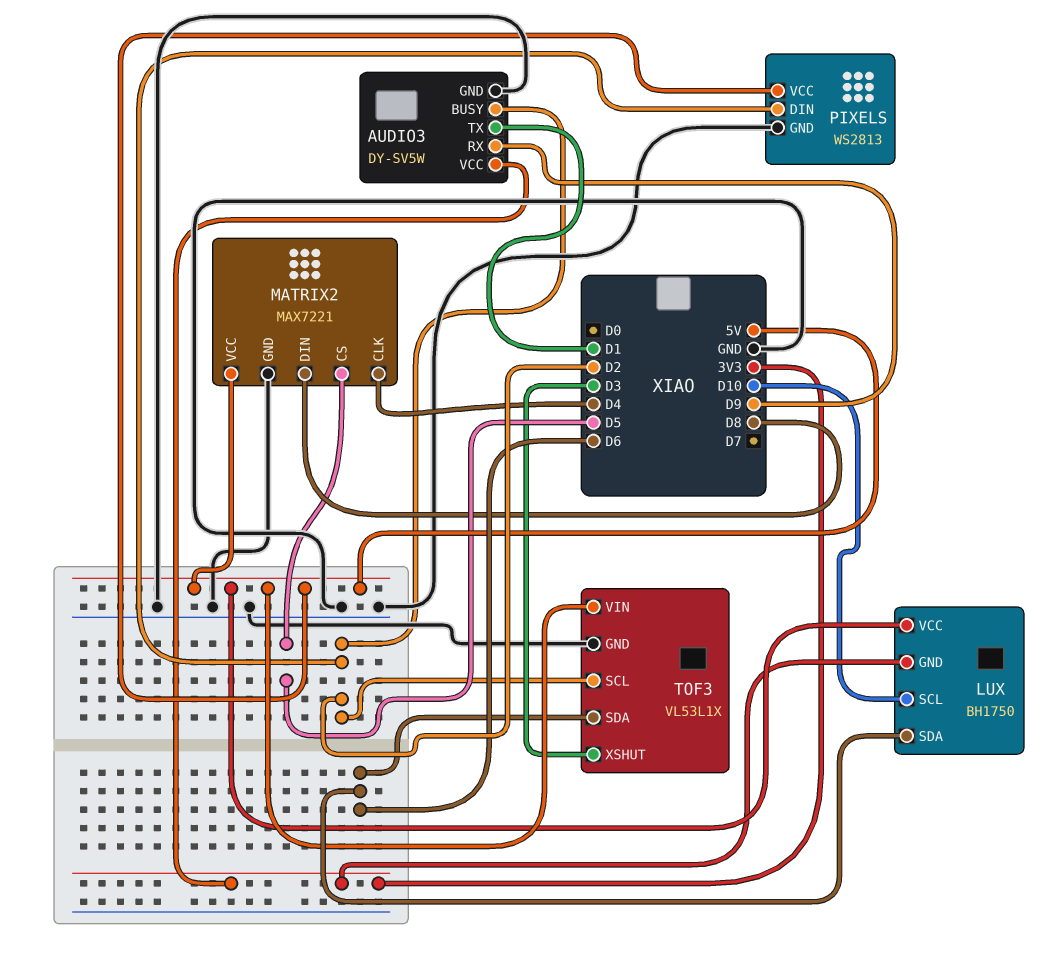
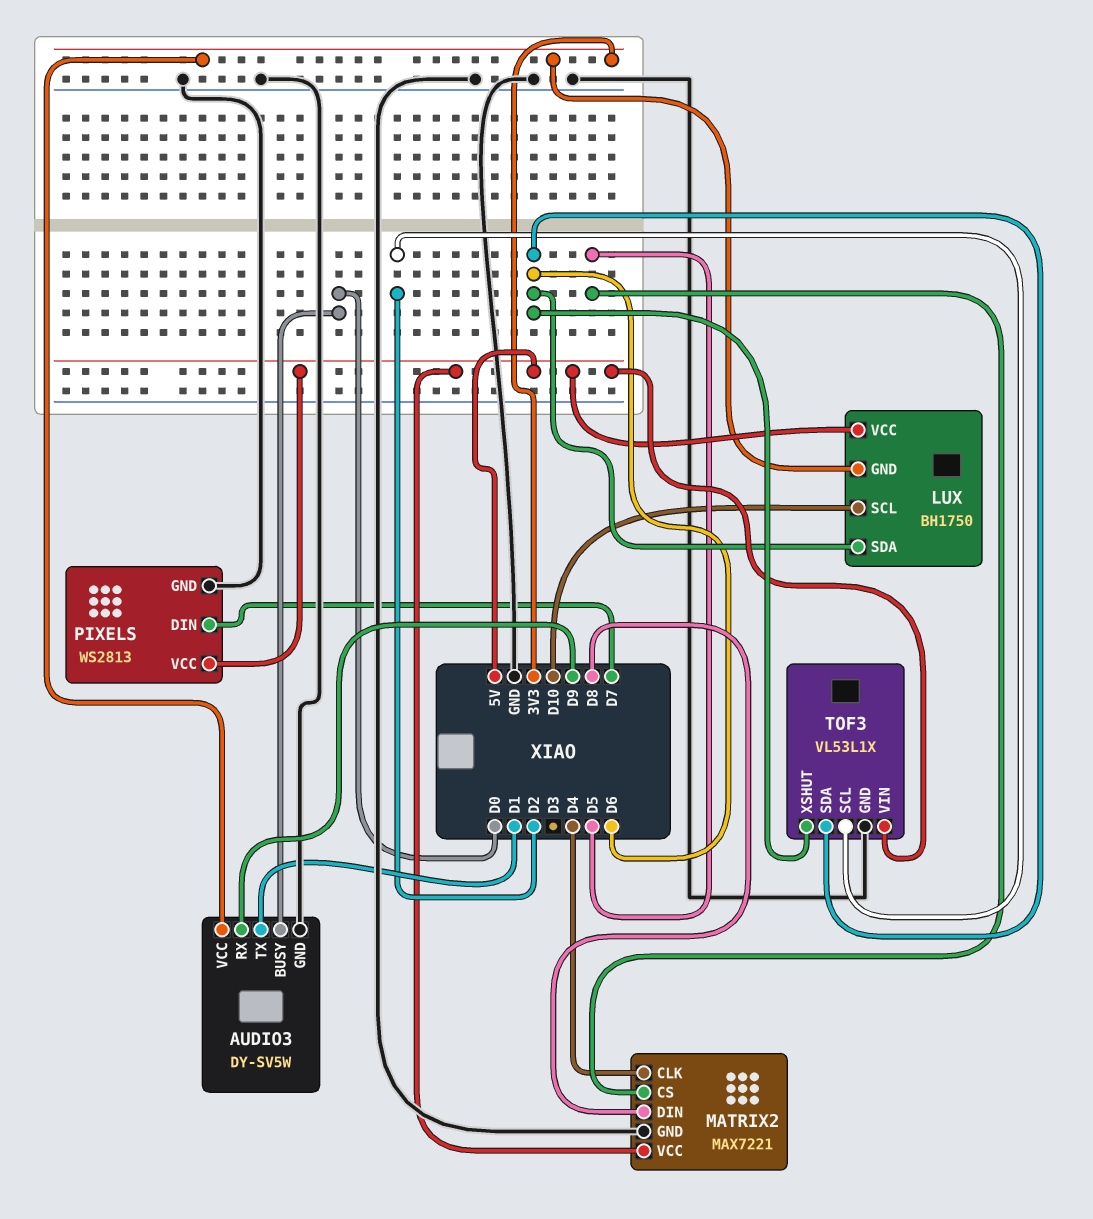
AUDIO3 pin BUSY: D2 -> D0
PIXELS pin DIN: D2 -> D7
TOF3 pin XSHUT: D3 -> D6

